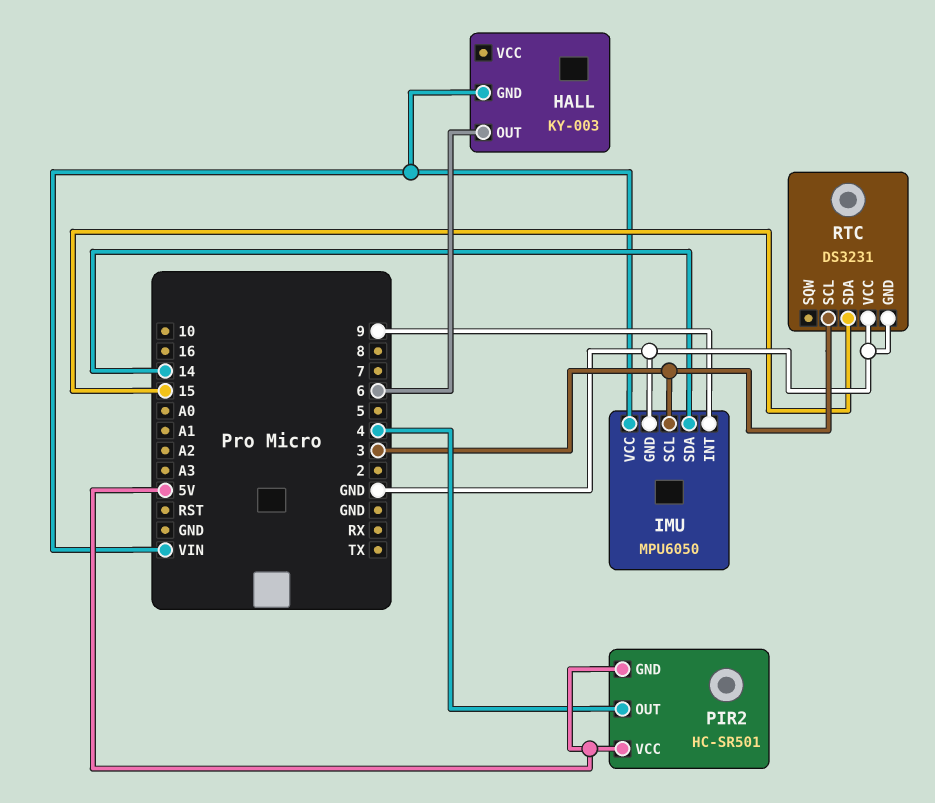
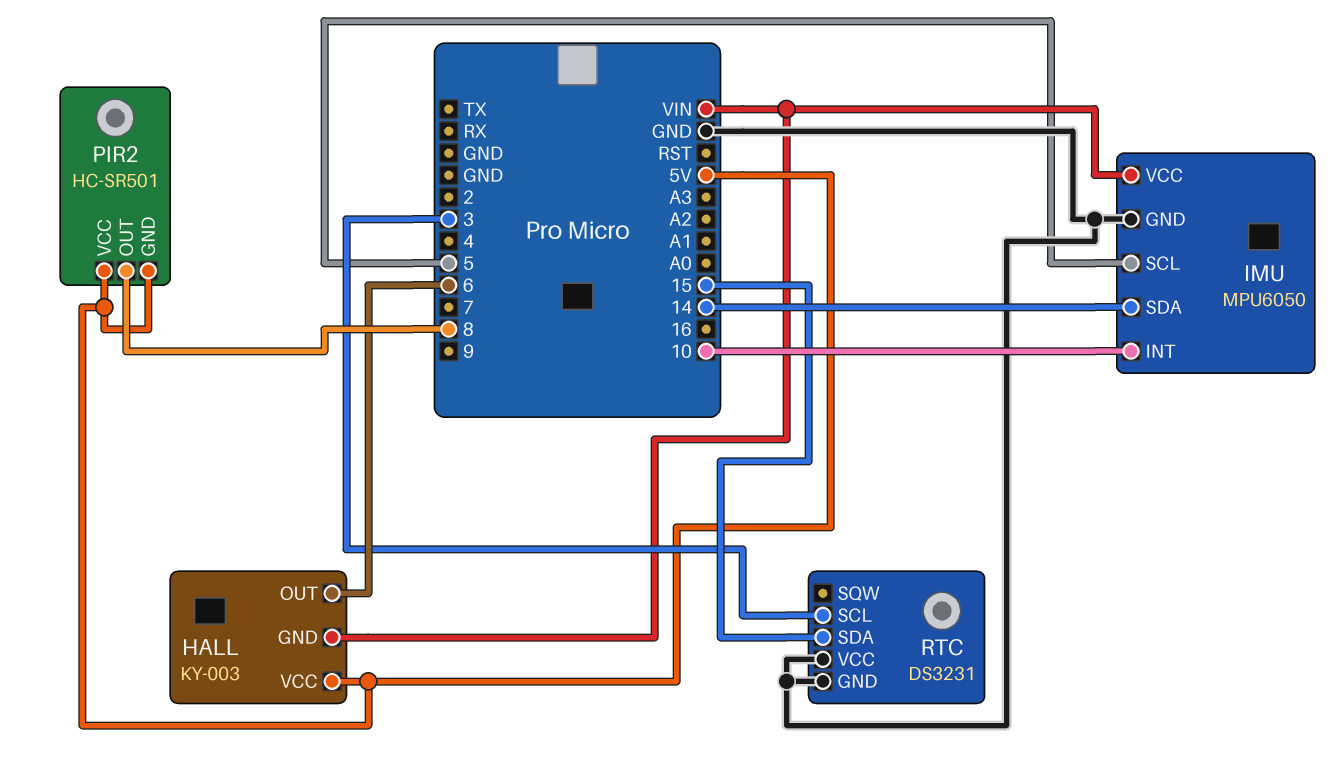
HALL pin VCC: none -> 5V
IMU pin INT: 9 -> 10
IMU pin SCL: 3 -> 5
PIR2 pin OUT: 4 -> 8

